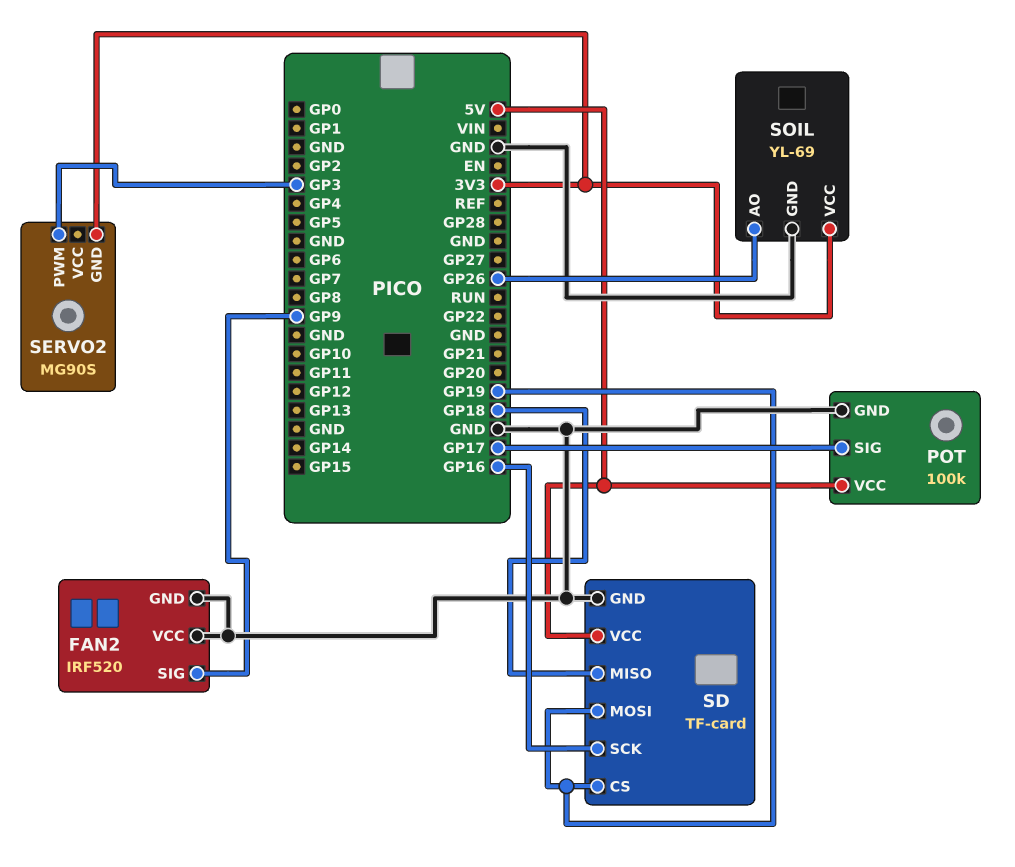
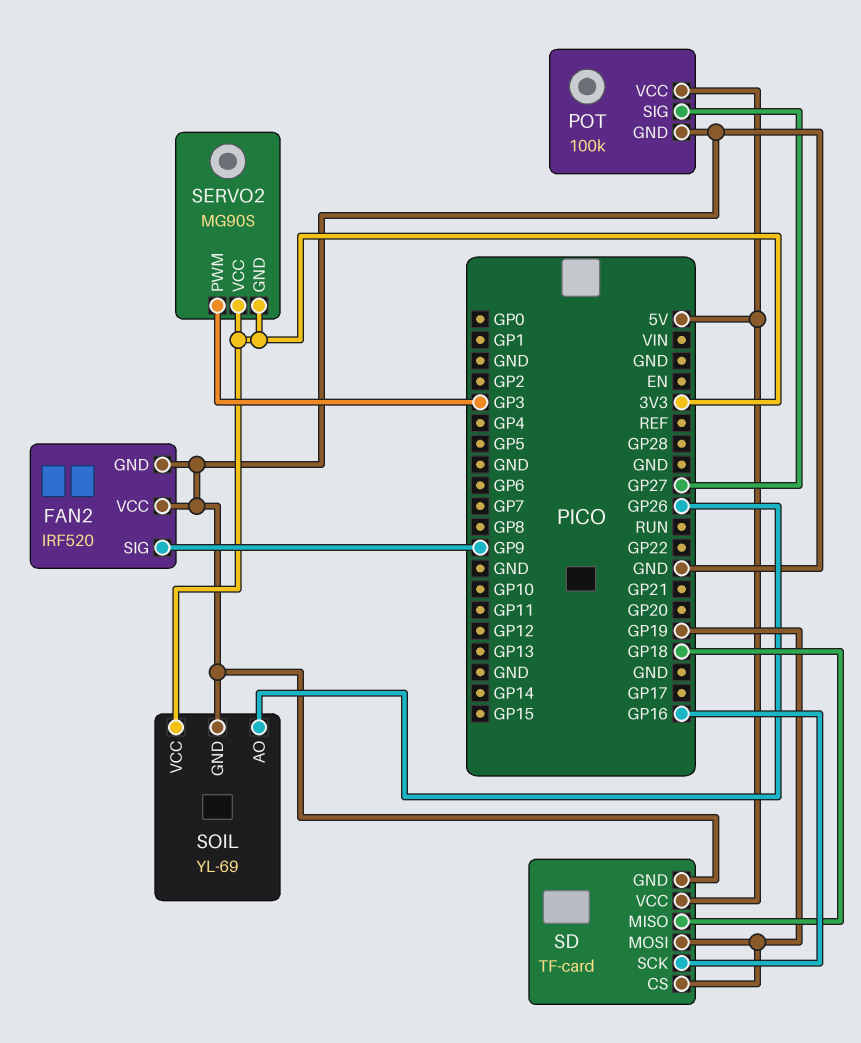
POT pin SIG: GP17 -> GP27
SERVO2 pin VCC: none -> 3V3

